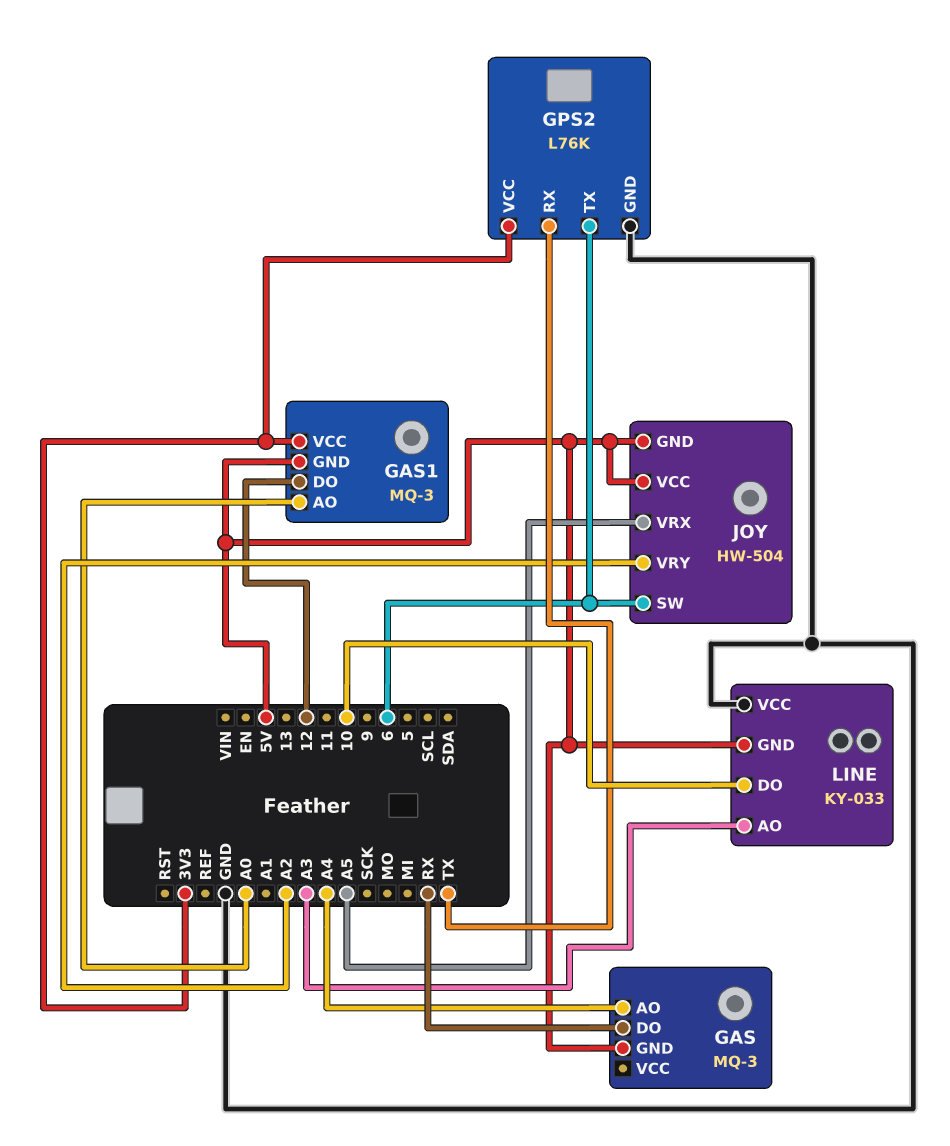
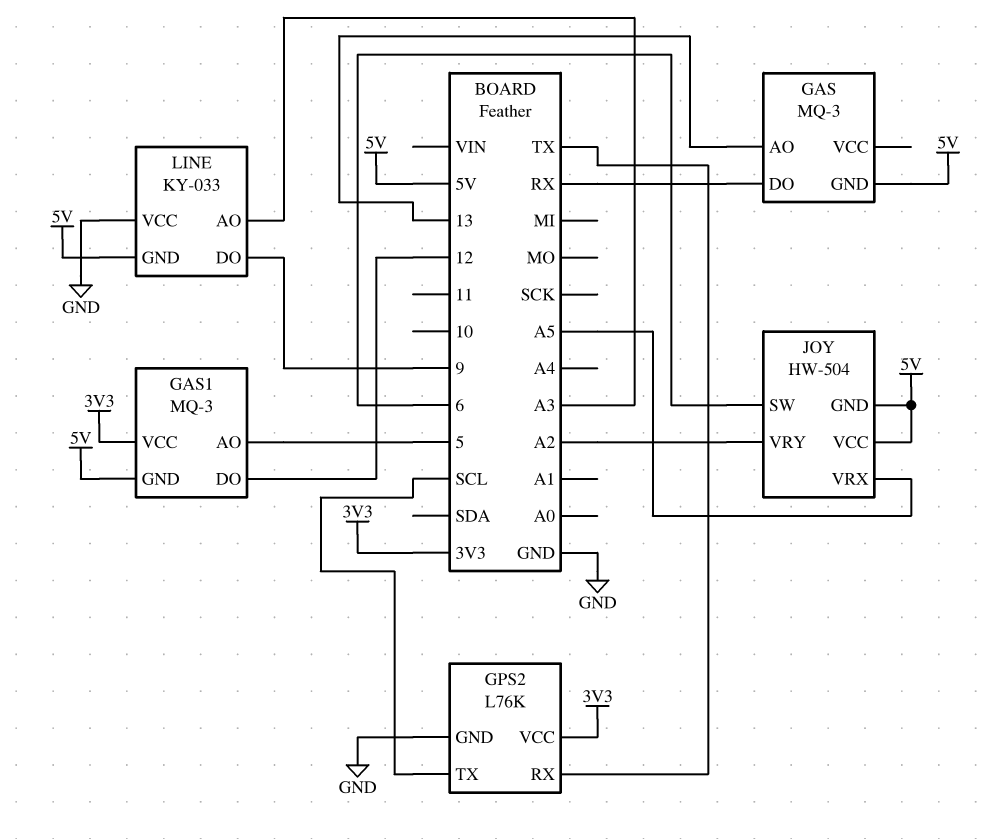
GAS pin AO: A4 -> 13
GAS1 pin AO: A0 -> 5
GPS2 pin TX: 6 -> SCL
LINE pin DO: 10 -> 9

